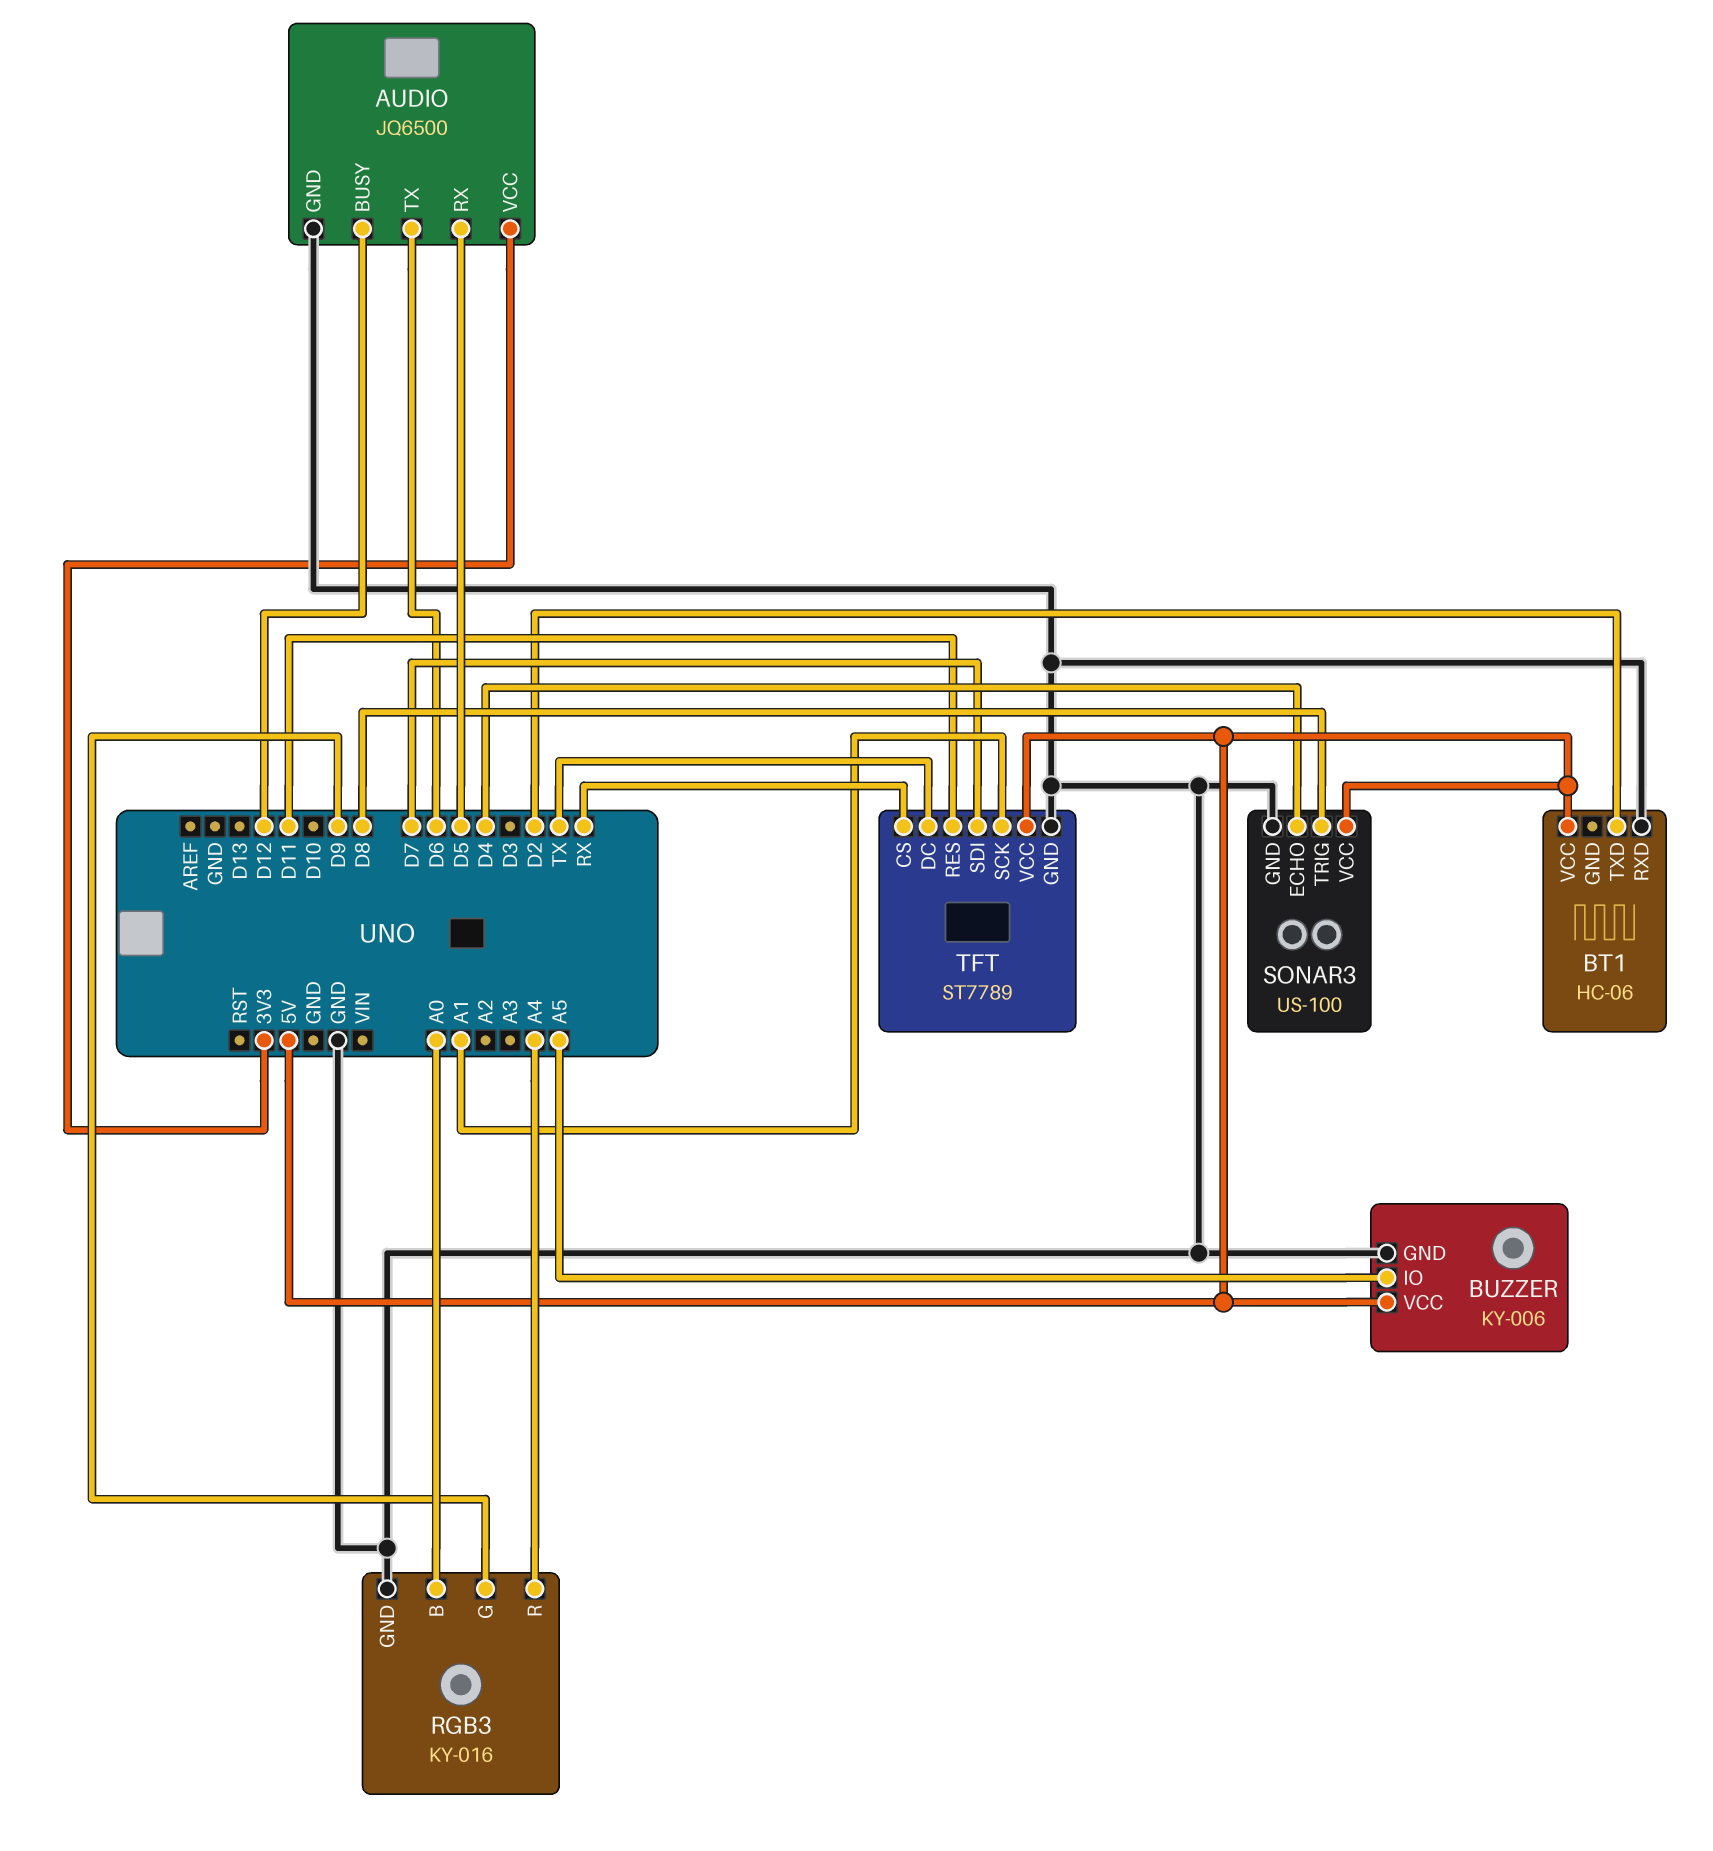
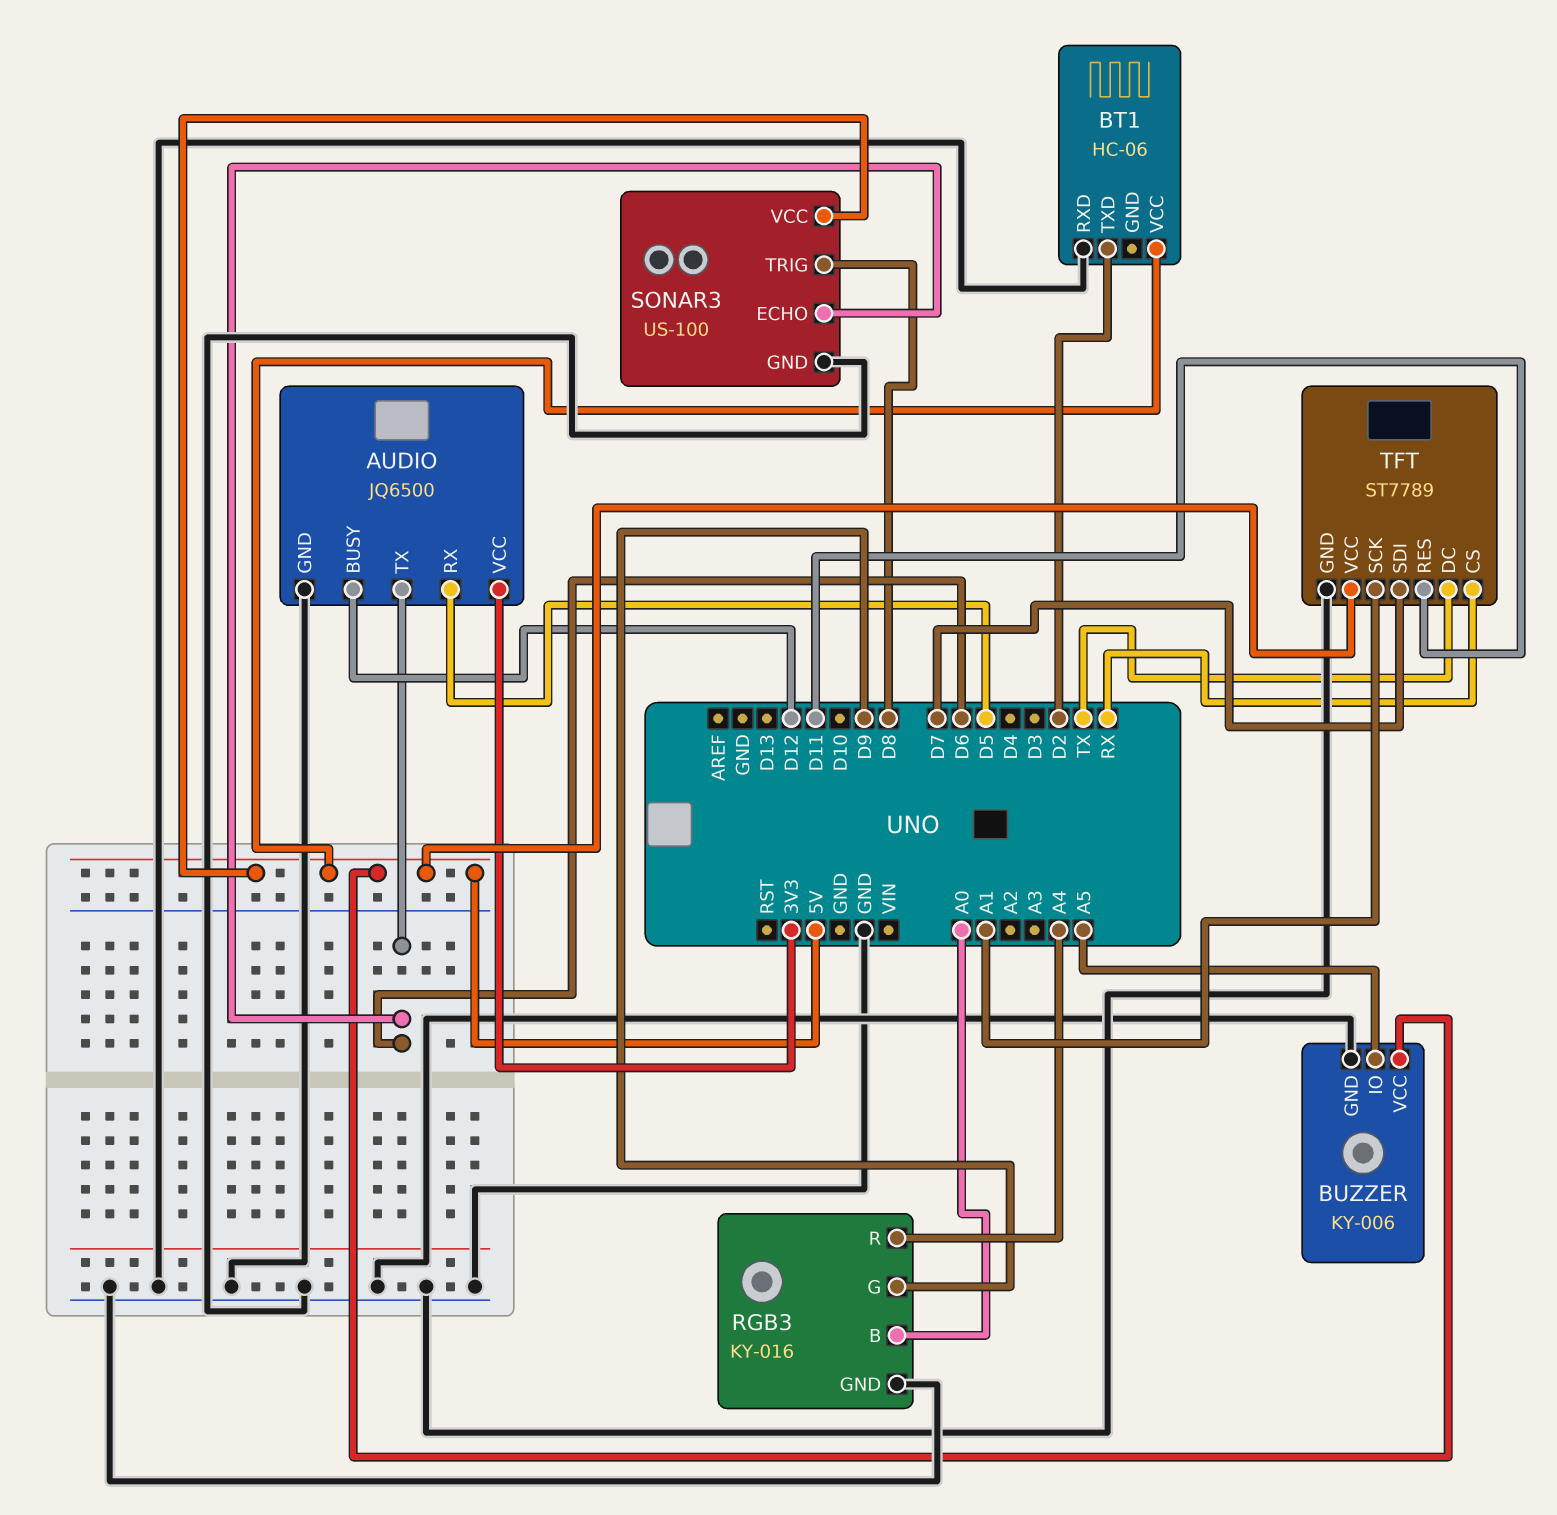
SONAR3 pin ECHO: D4 -> D6

